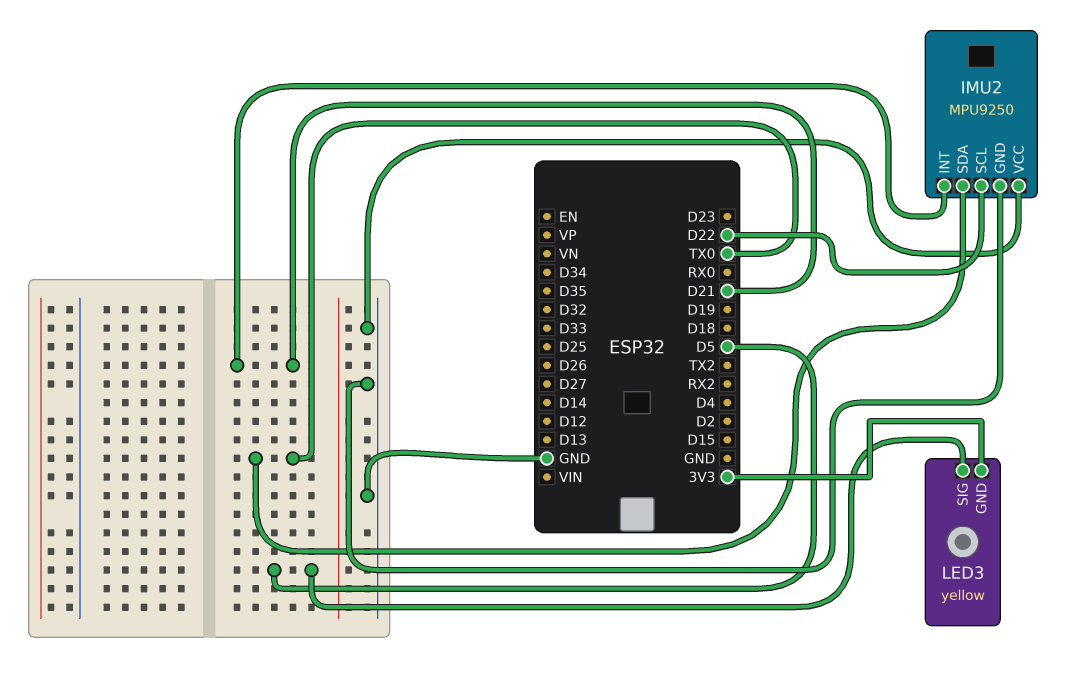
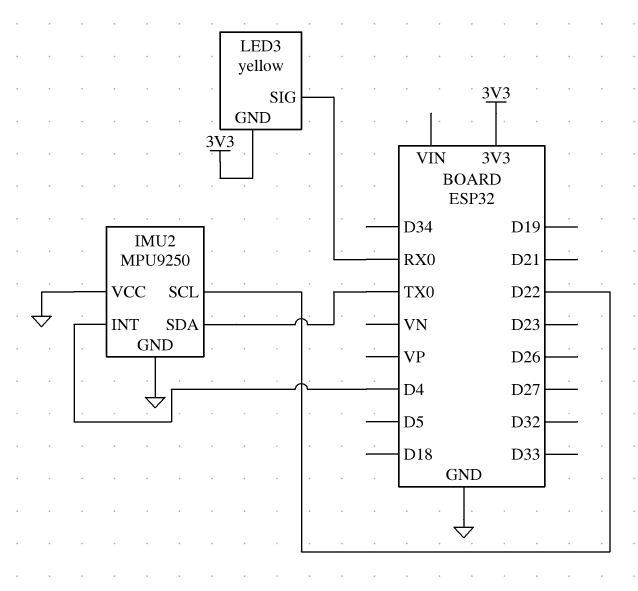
IMU2 pin INT: D21 -> D4
LED3 pin SIG: D5 -> RX0

